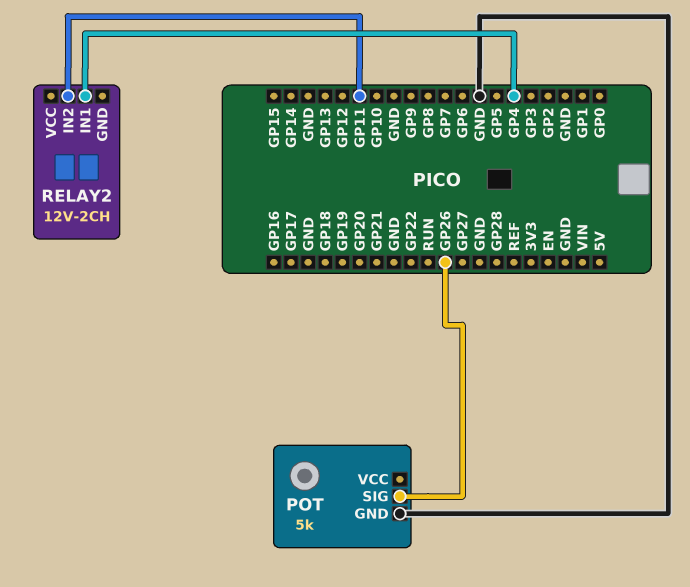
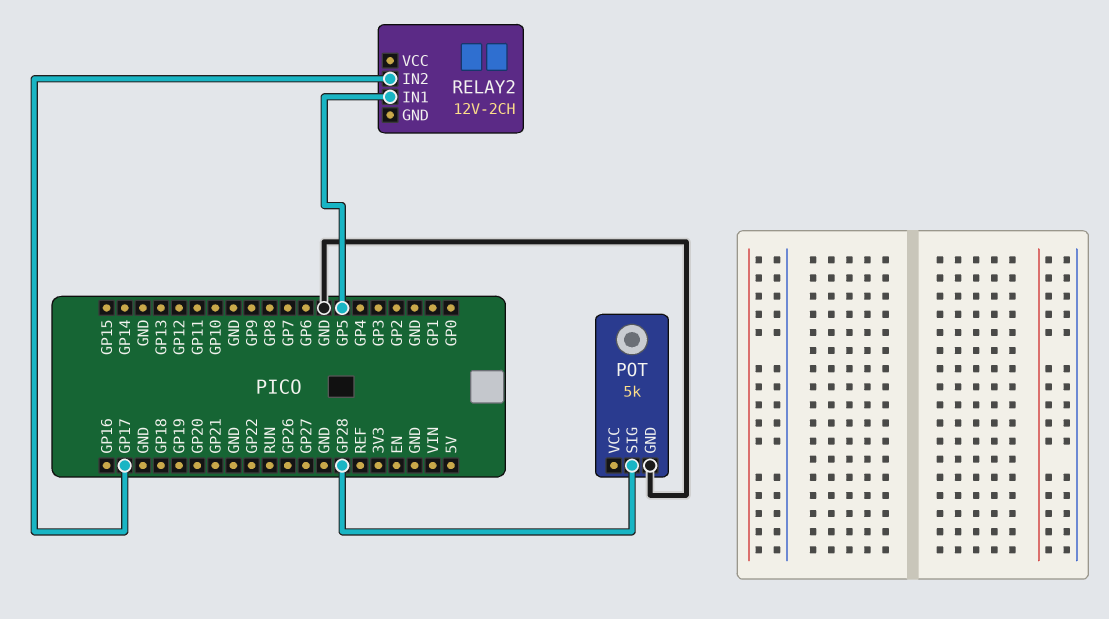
POT pin SIG: GP26 -> GP28
RELAY2 pin IN1: GP4 -> GP5
RELAY2 pin IN2: GP11 -> GP17

